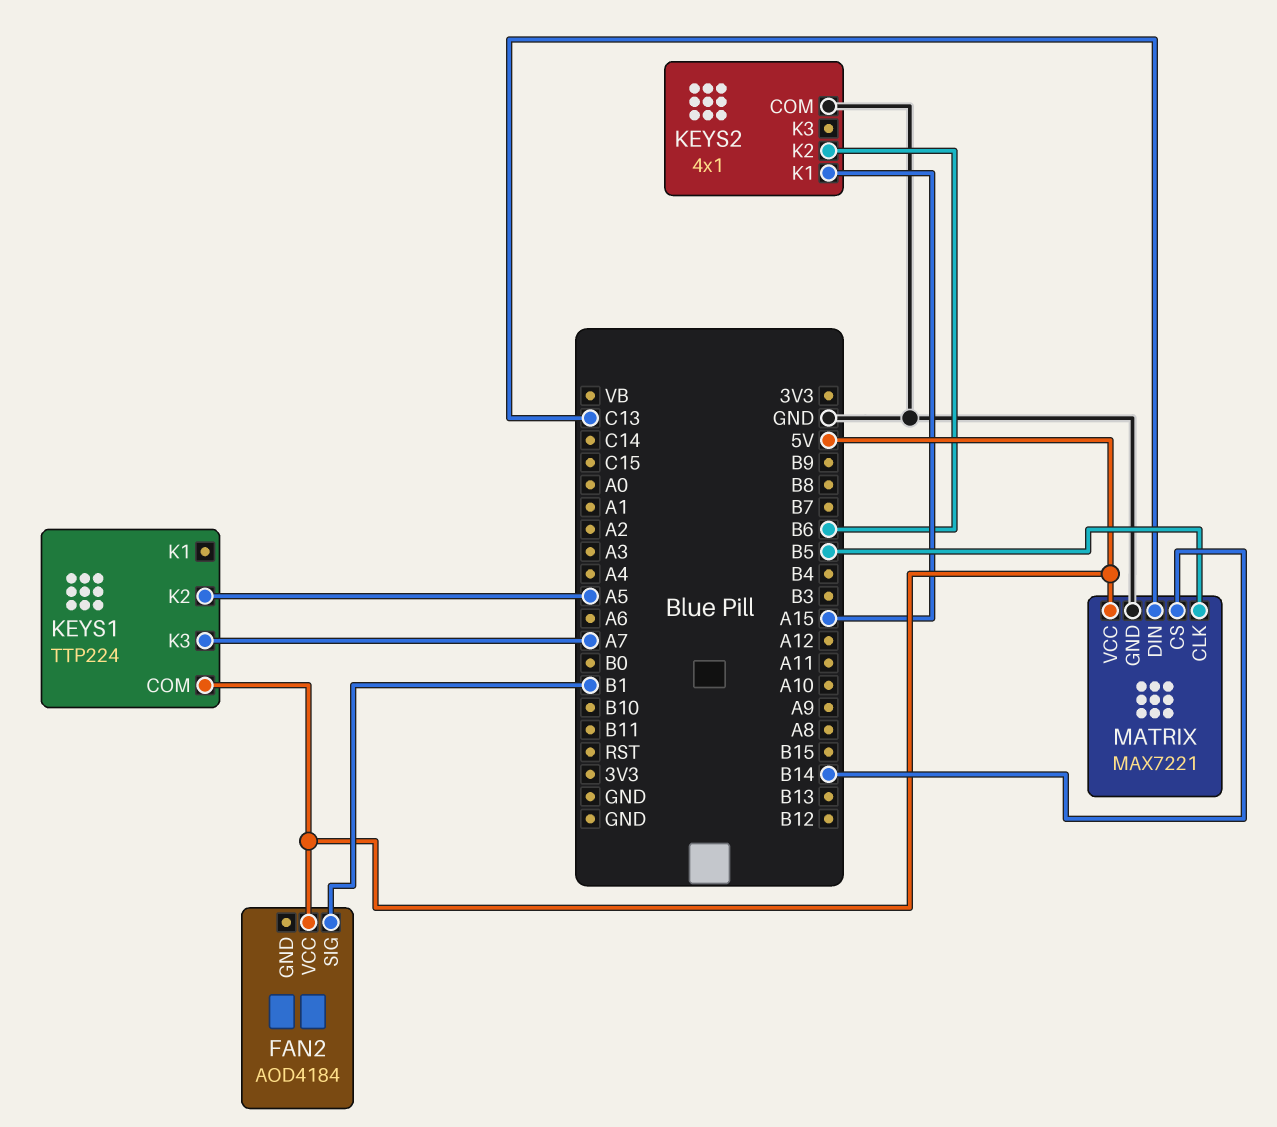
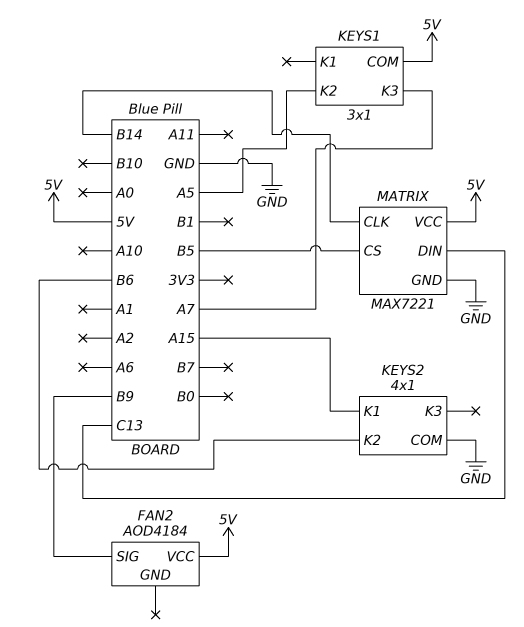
FAN2 pin SIG: B1 -> B9
KEYS1: TTP224 -> 3x1
MATRIX pin CLK: B5 -> B14
MATRIX pin CS: B14 -> B5

